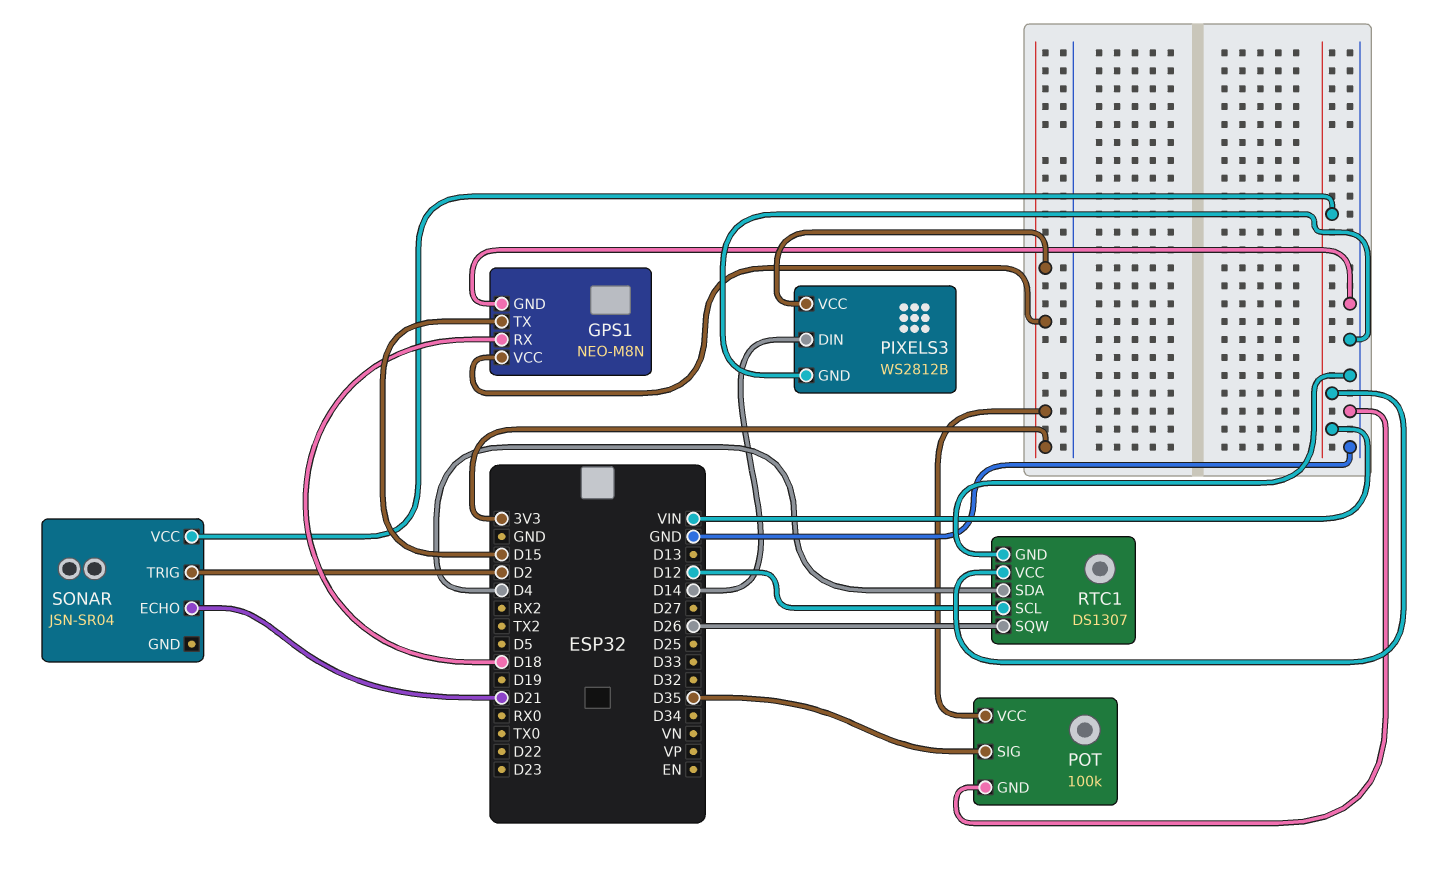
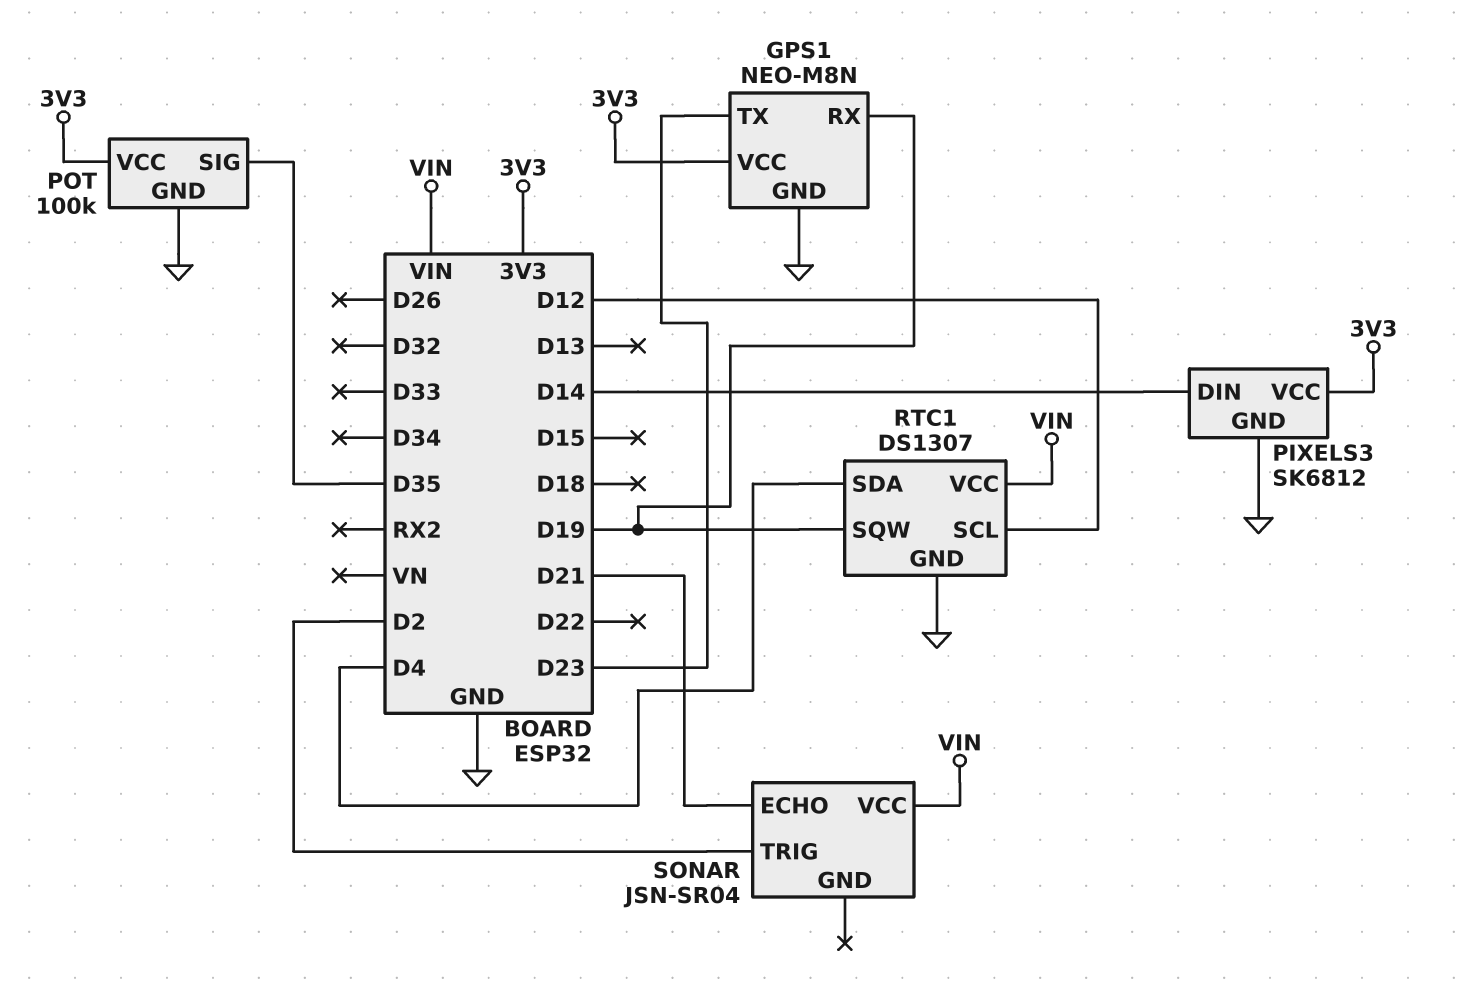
GPS1 pin RX: D18 -> D19
GPS1 pin TX: D15 -> D23
PIXELS3: WS2812B -> SK6812
RTC1 pin SQW: D26 -> D19

